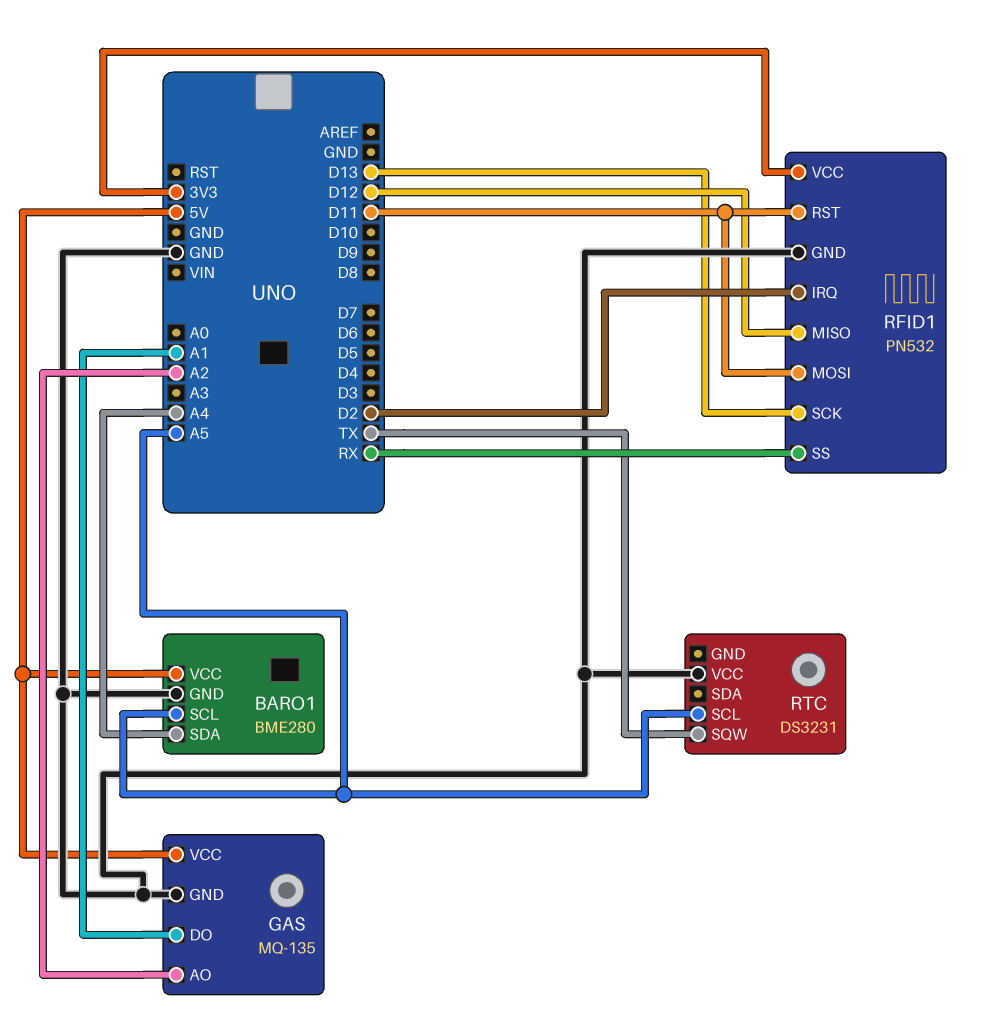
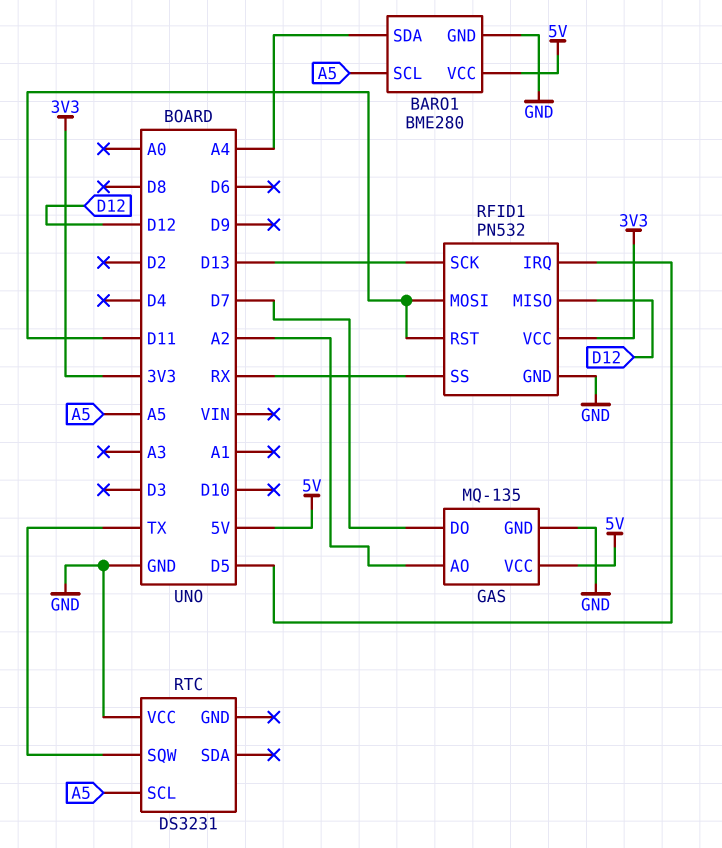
GAS pin DO: A1 -> D7
RFID1 pin IRQ: D2 -> D5

